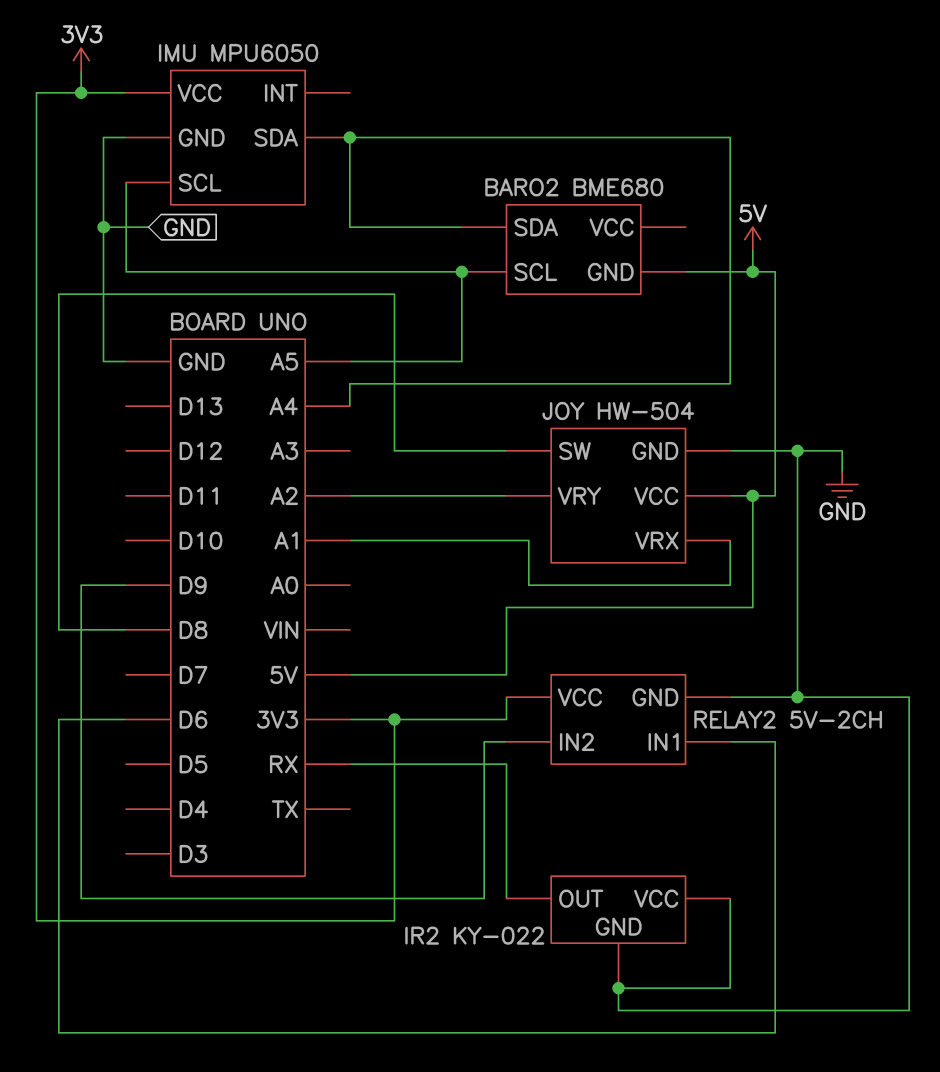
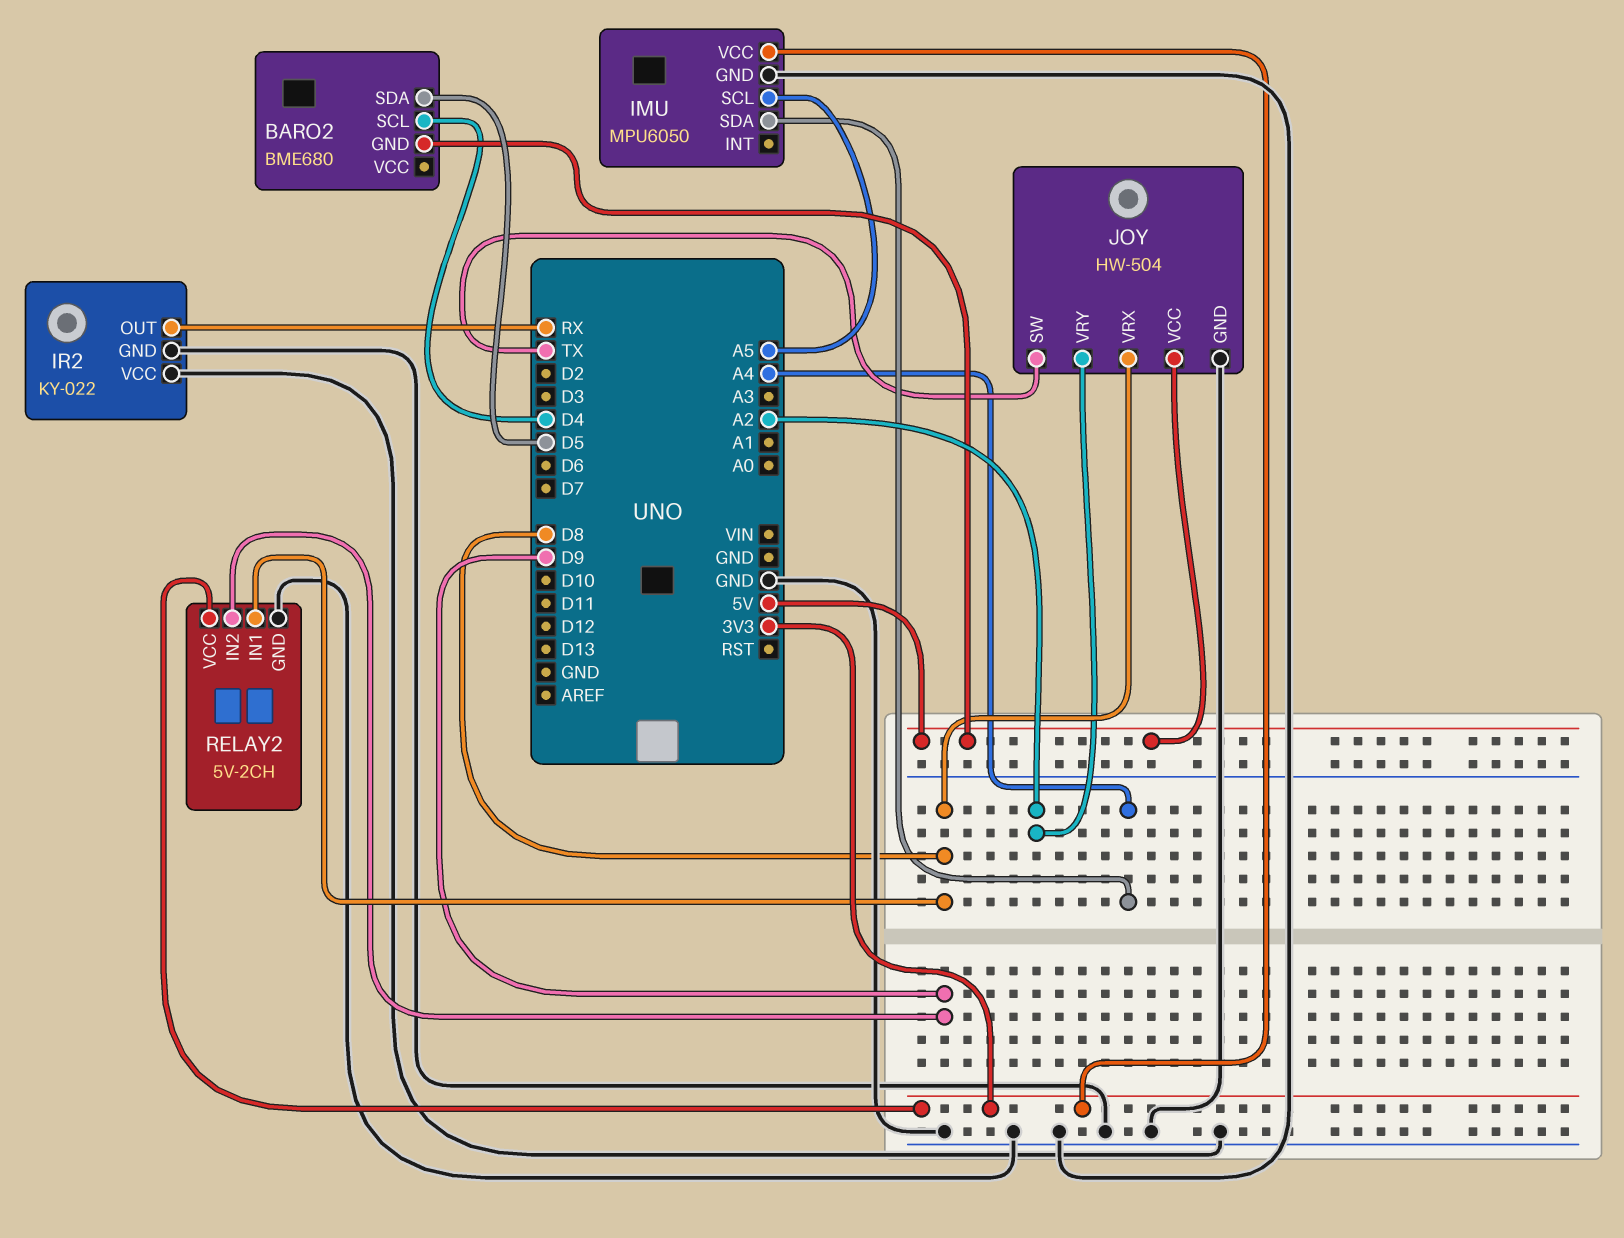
BARO2 pin SCL: A5 -> D4
BARO2 pin SDA: A4 -> D5
JOY pin SW: D8 -> TX
JOY pin VRX: A1 -> D8
RELAY2 pin IN1: D6 -> D8

